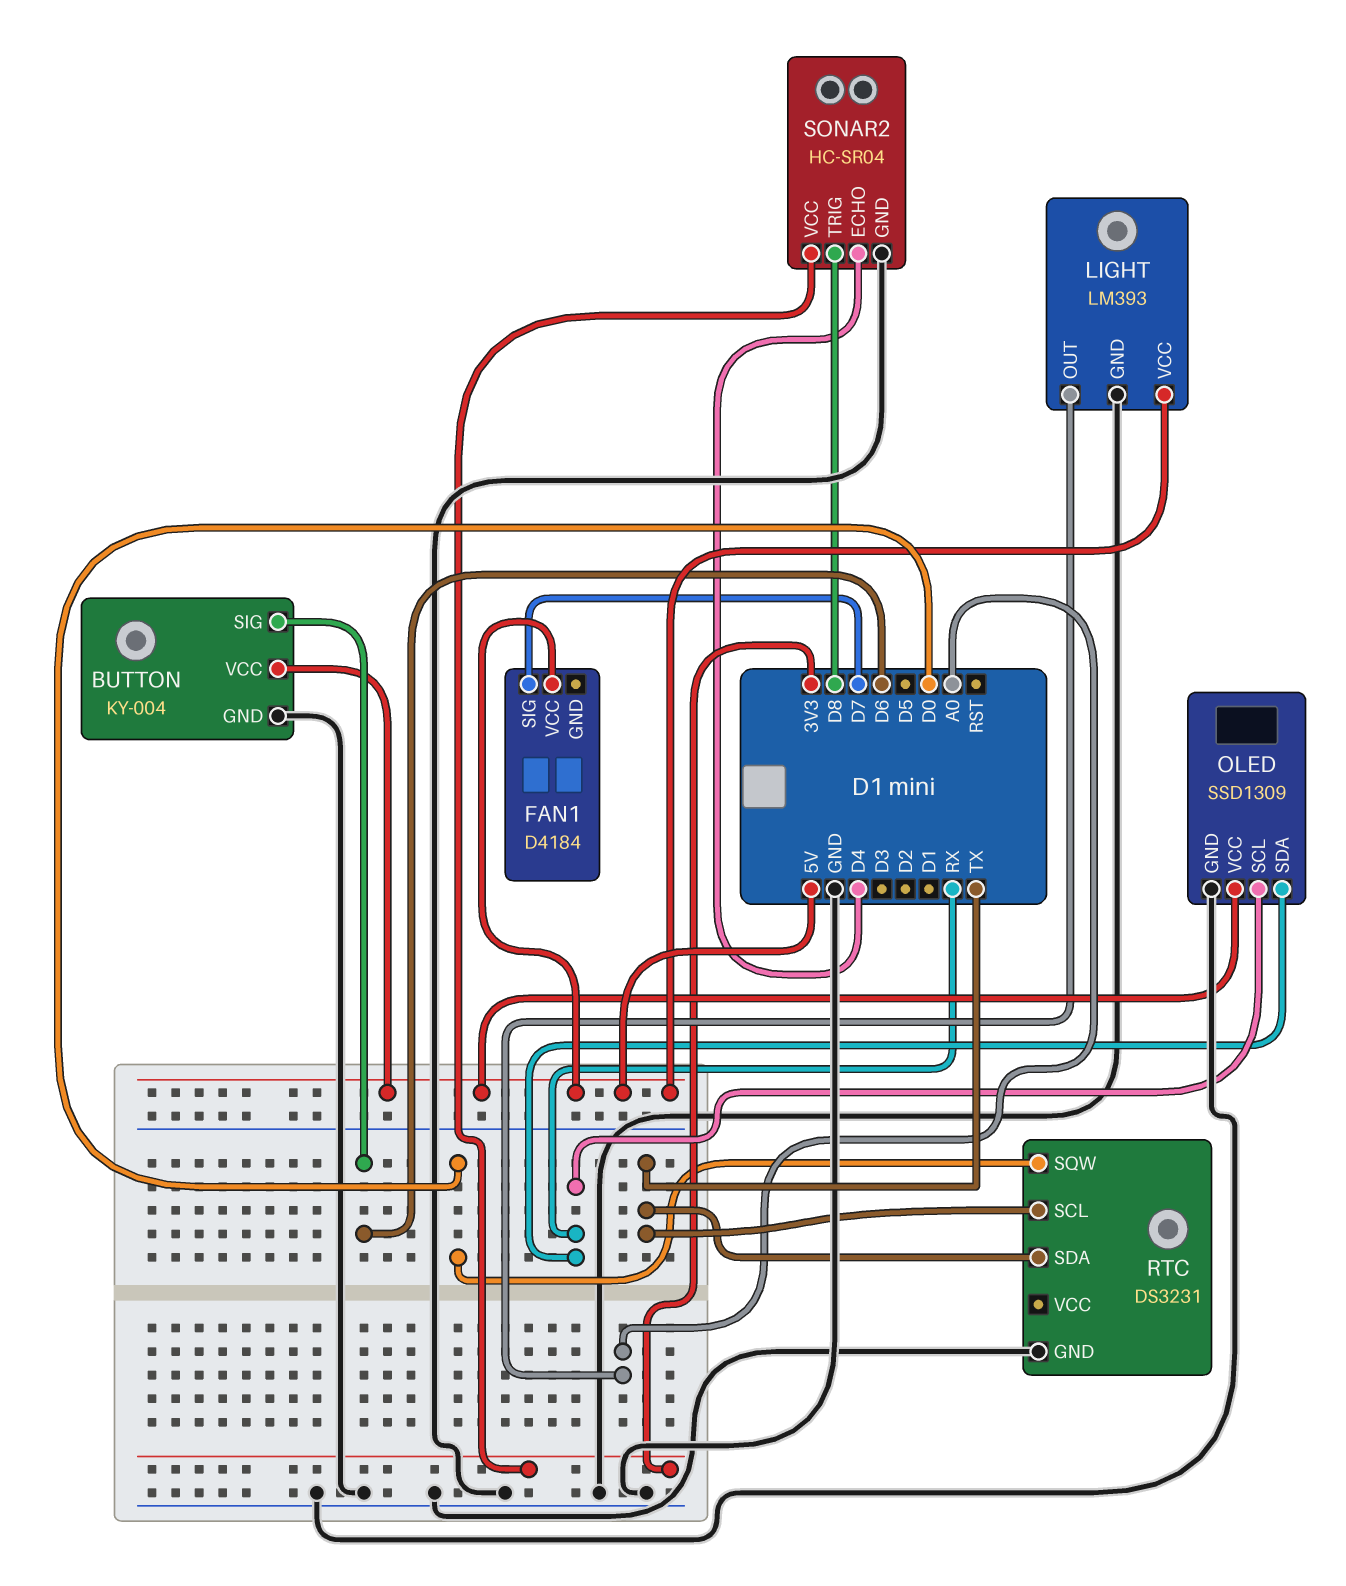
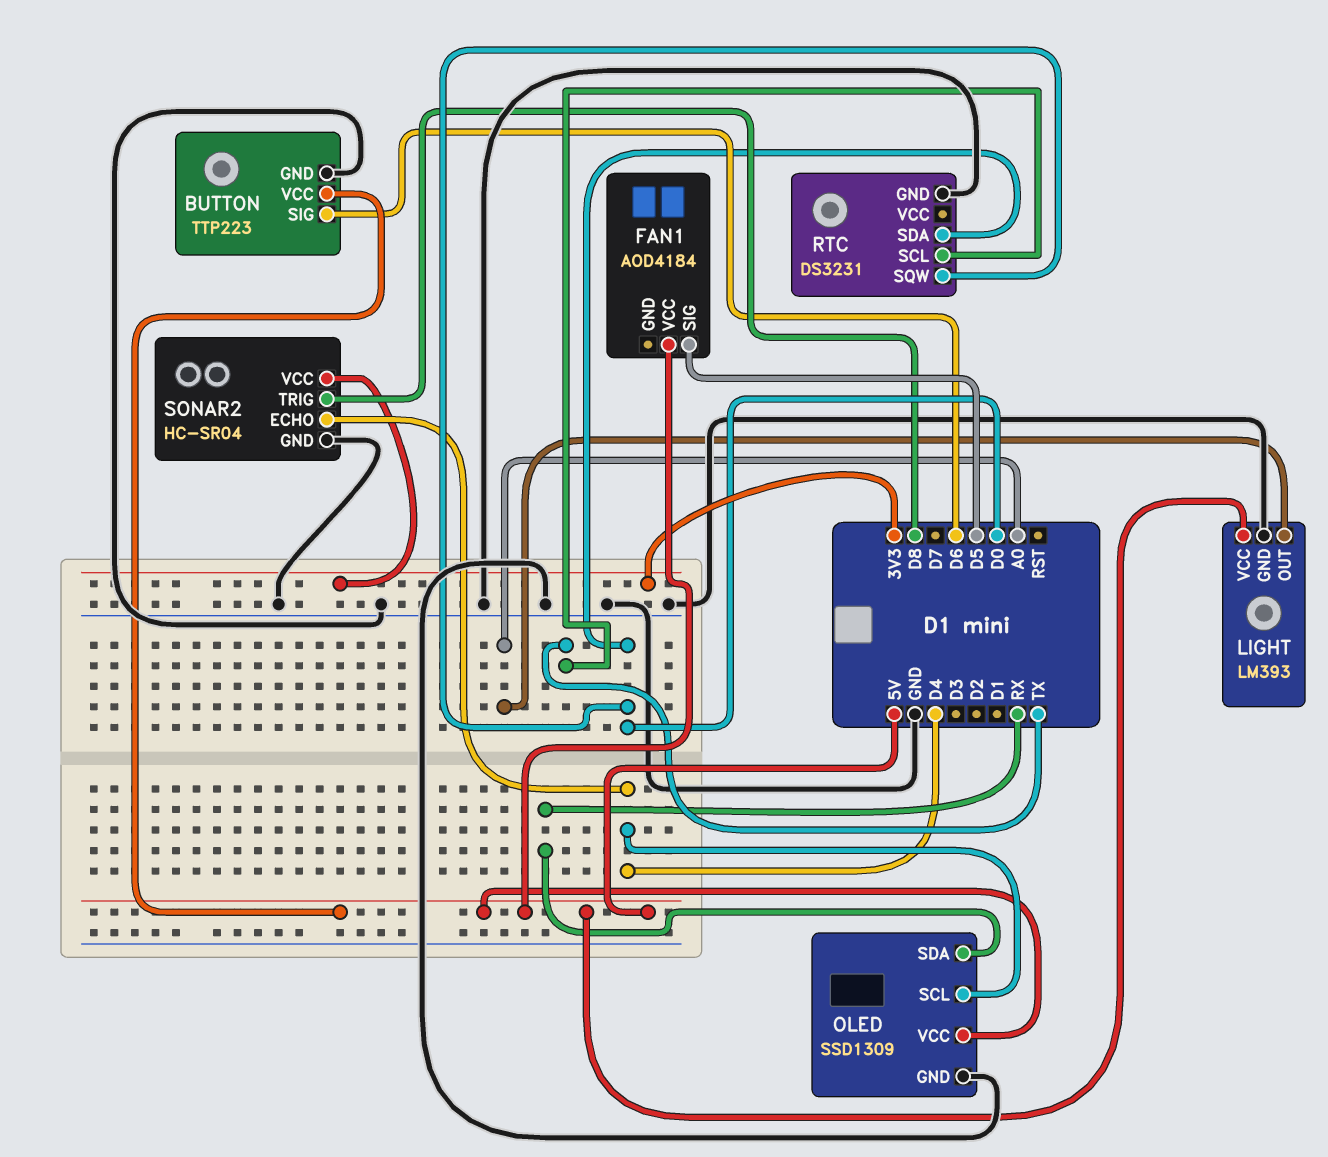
BUTTON: KY-004 -> TTP223
FAN1: D4184 -> AOD4184
FAN1 pin SIG: D7 -> D5
OLED pin SCL: RX -> D4
RTC pin SDA: TX -> D0

